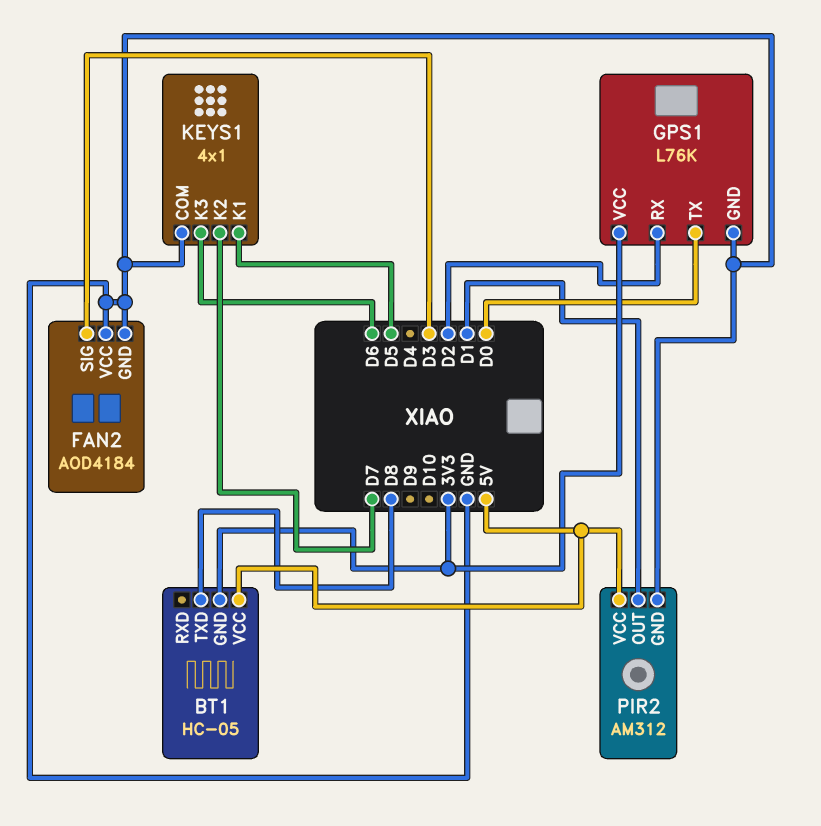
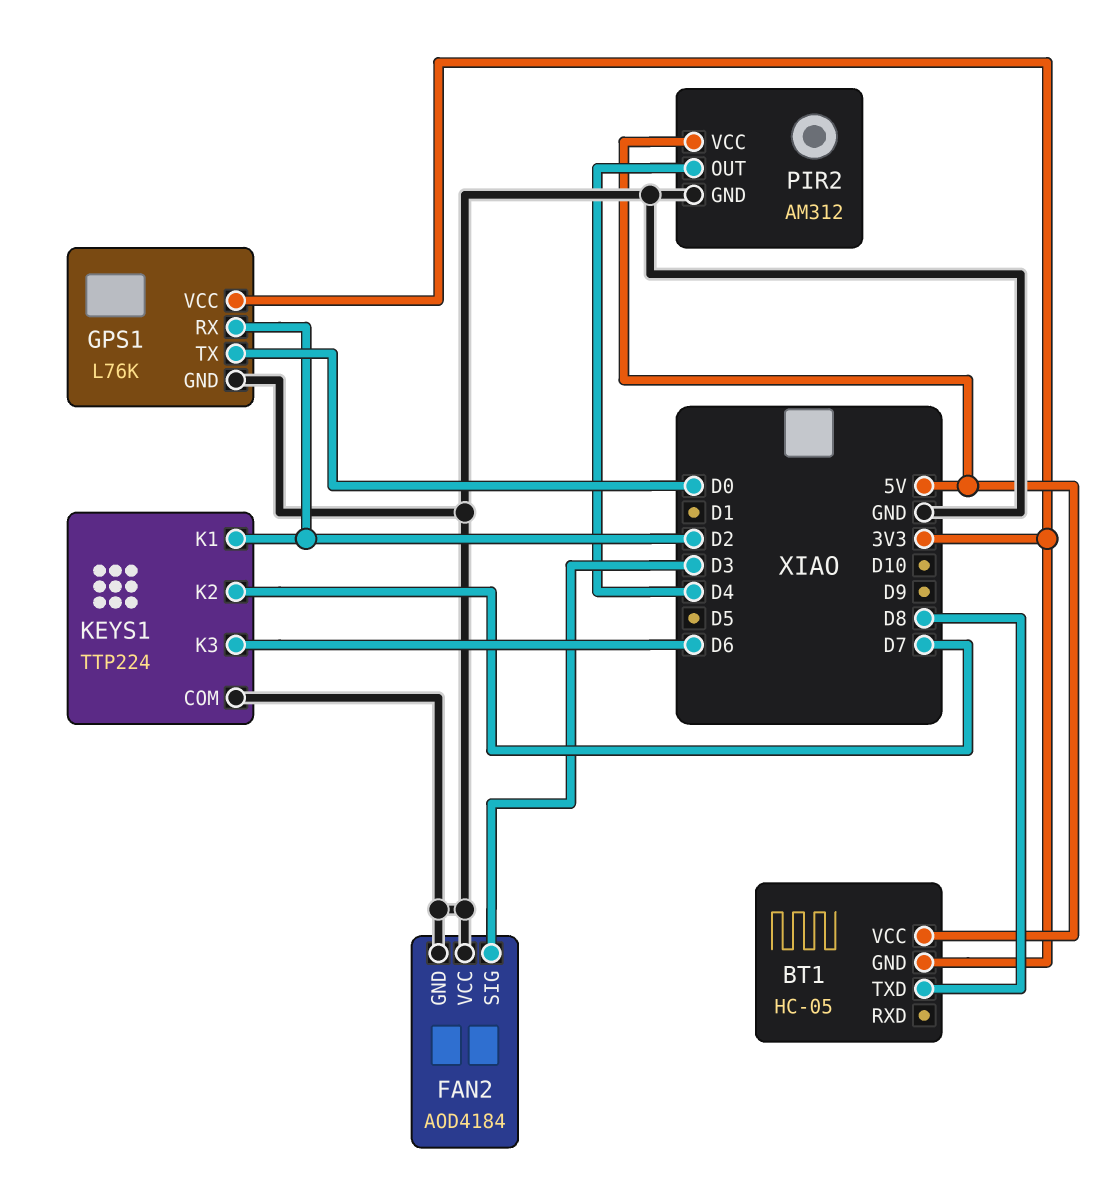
KEYS1: 4x1 -> TTP224
KEYS1 pin K1: D5 -> D2
PIR2 pin OUT: D1 -> D4

